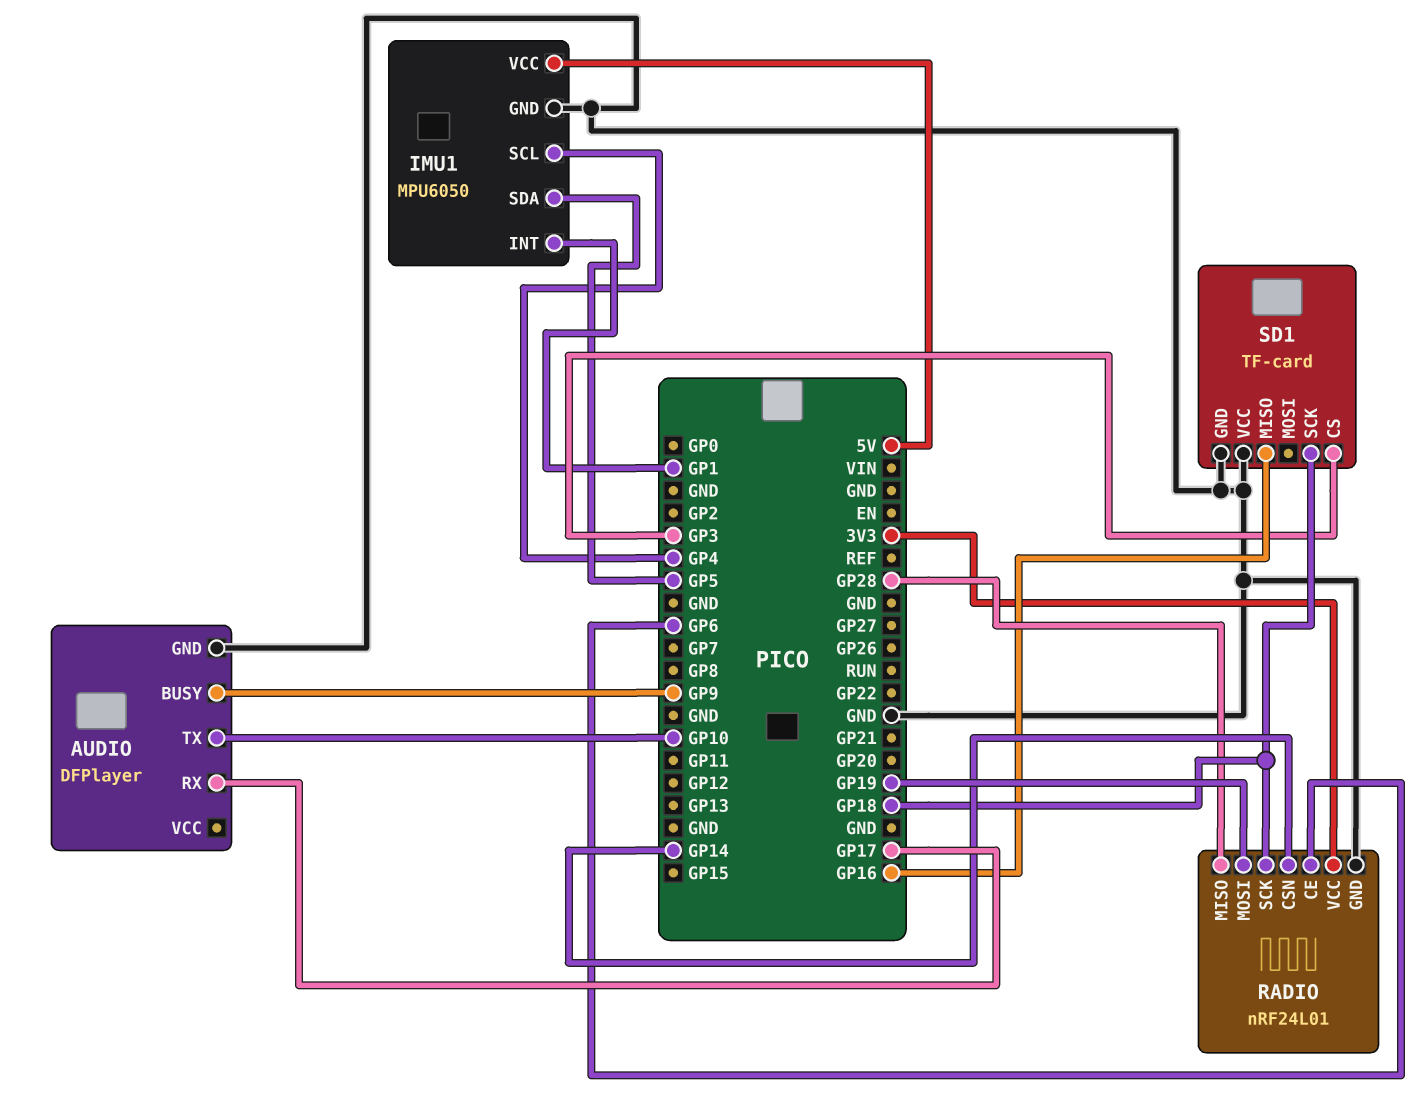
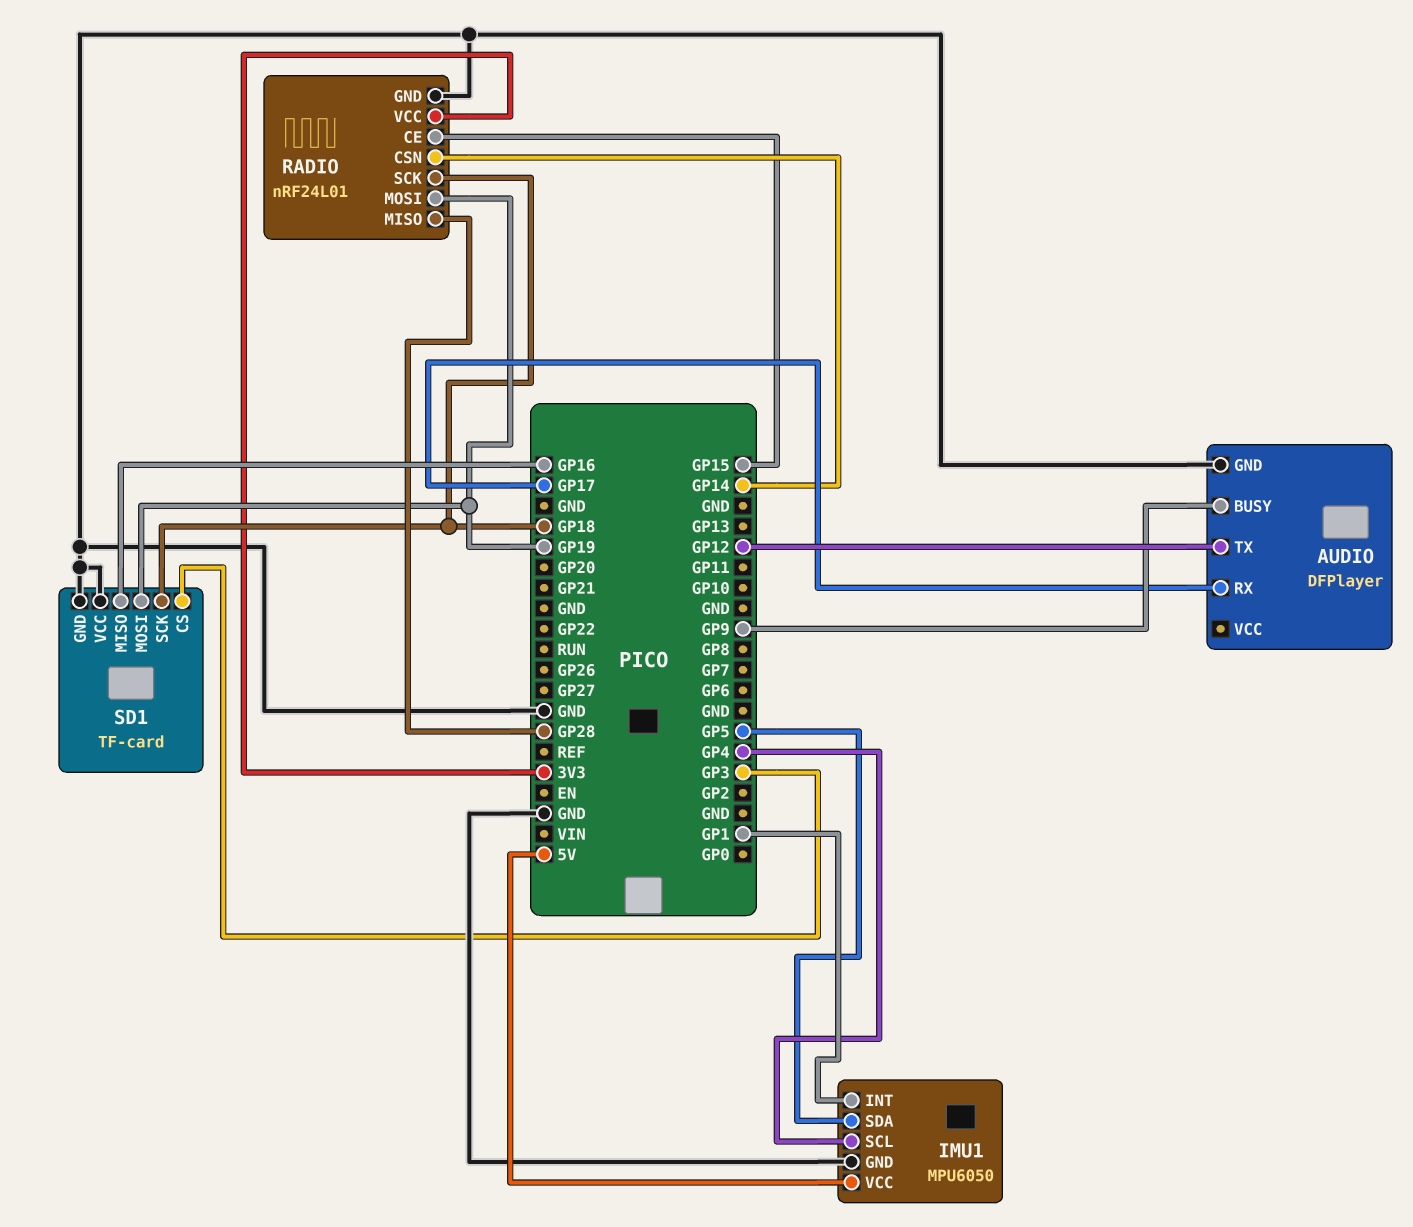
AUDIO pin TX: GP10 -> GP12
RADIO pin CE: GP6 -> GP15
SD1 pin MOSI: none -> GP19

